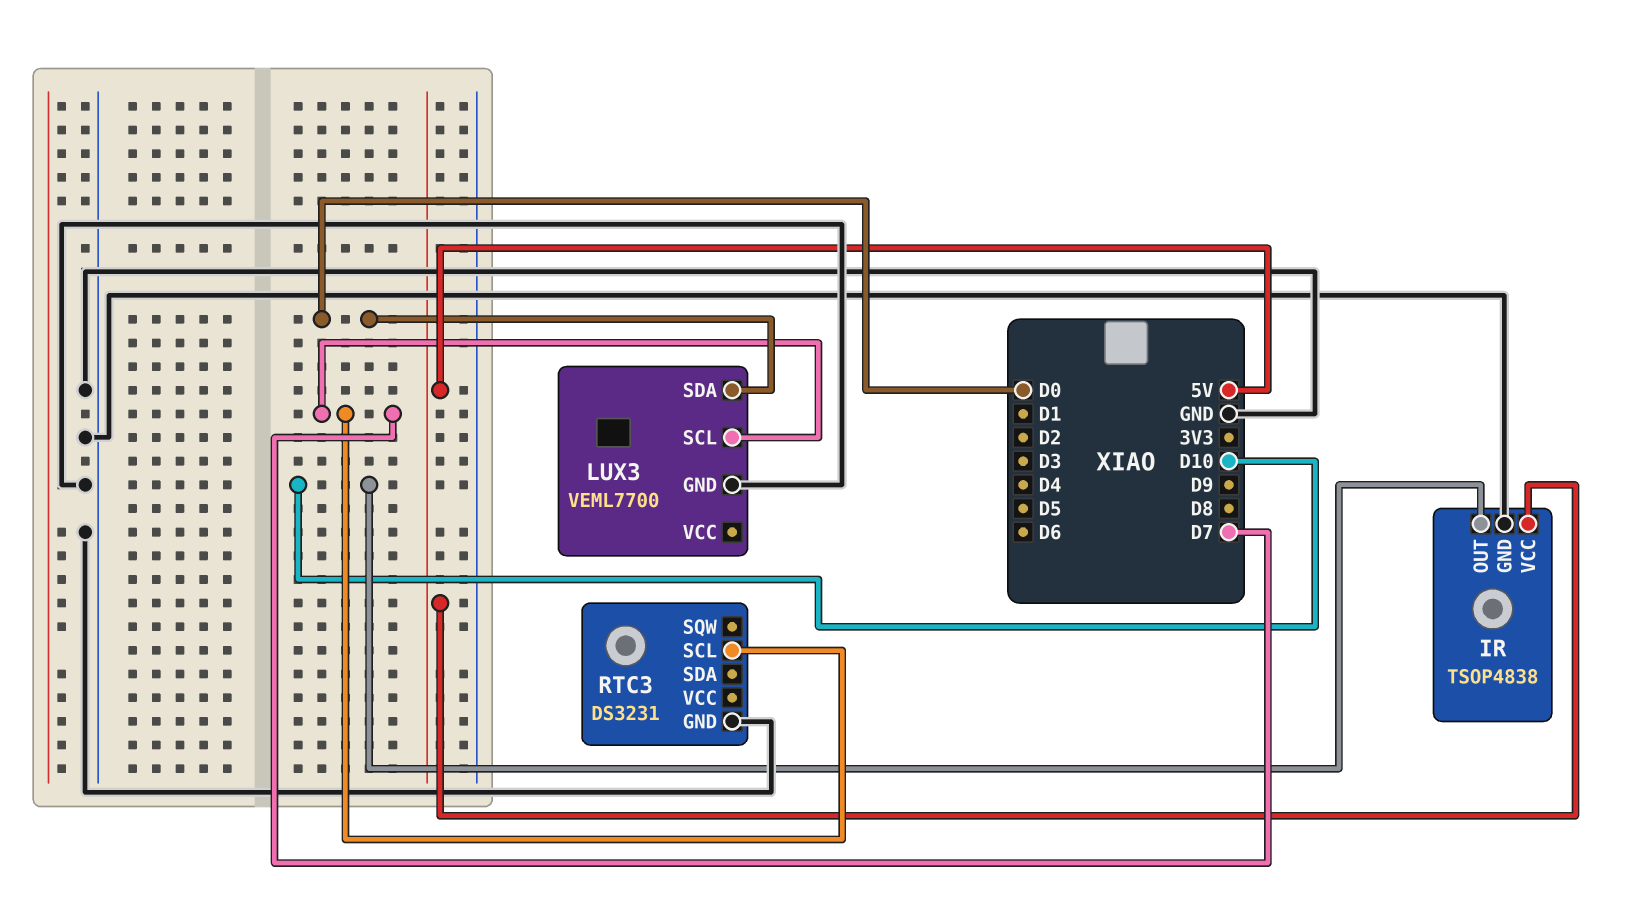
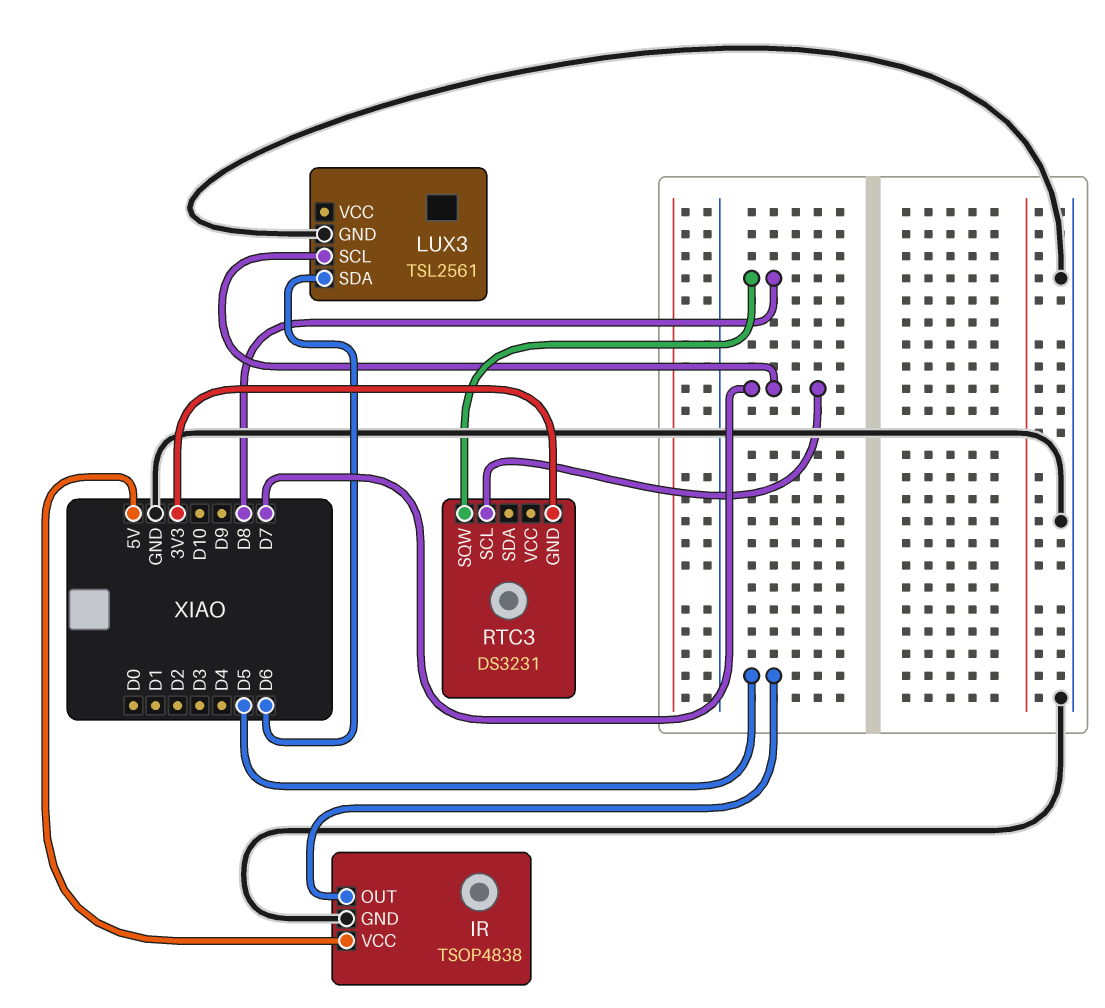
IR pin OUT: D10 -> D5
LUX3: VEML7700 -> TSL2561
LUX3 pin SDA: D0 -> D6
RTC3 pin GND: GND -> 3V3
RTC3 pin SQW: none -> D8

